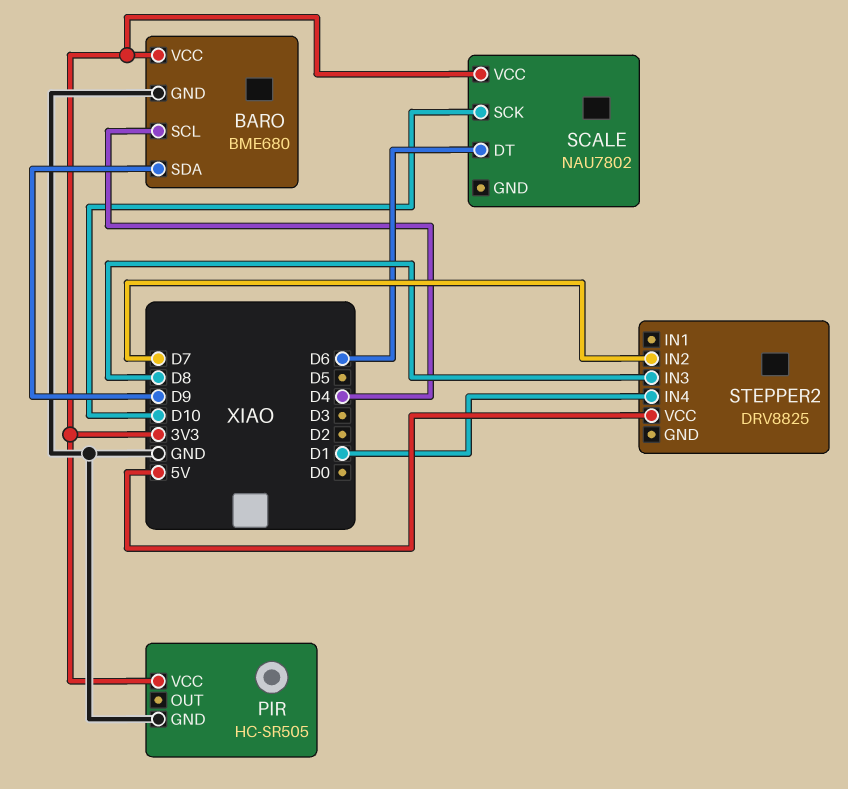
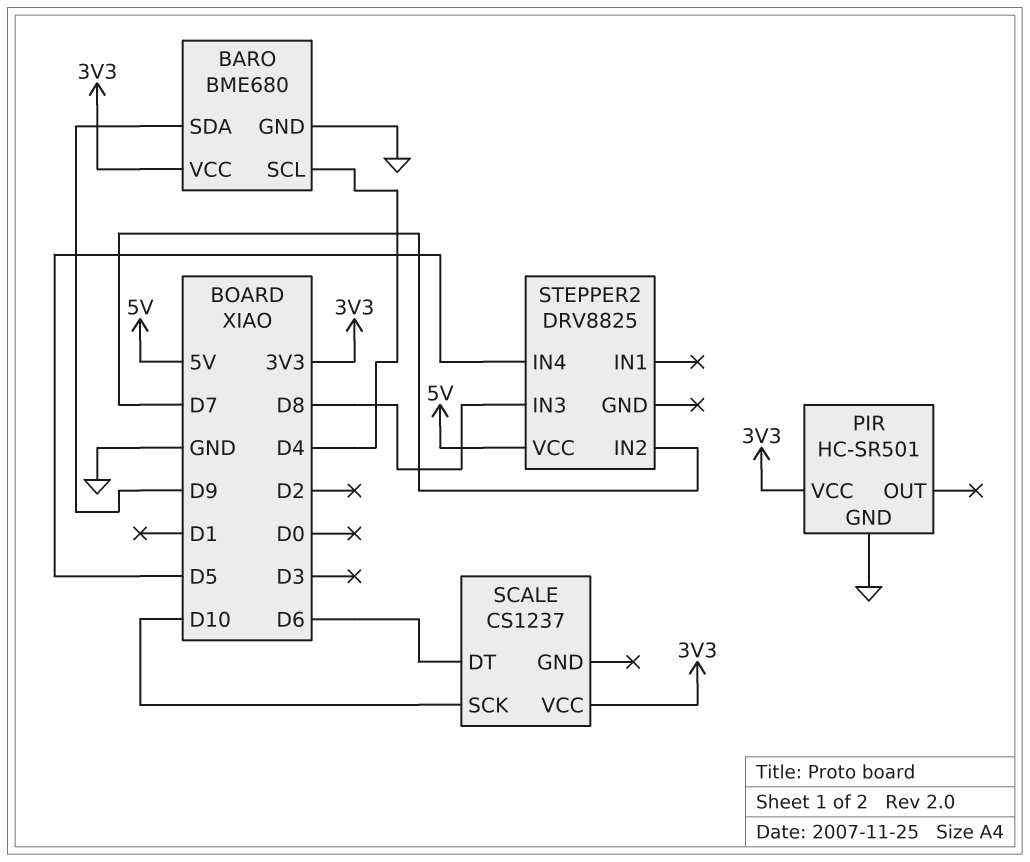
PIR: HC-SR505 -> HC-SR501
SCALE: NAU7802 -> CS1237
STEPPER2 pin IN4: D1 -> D5

